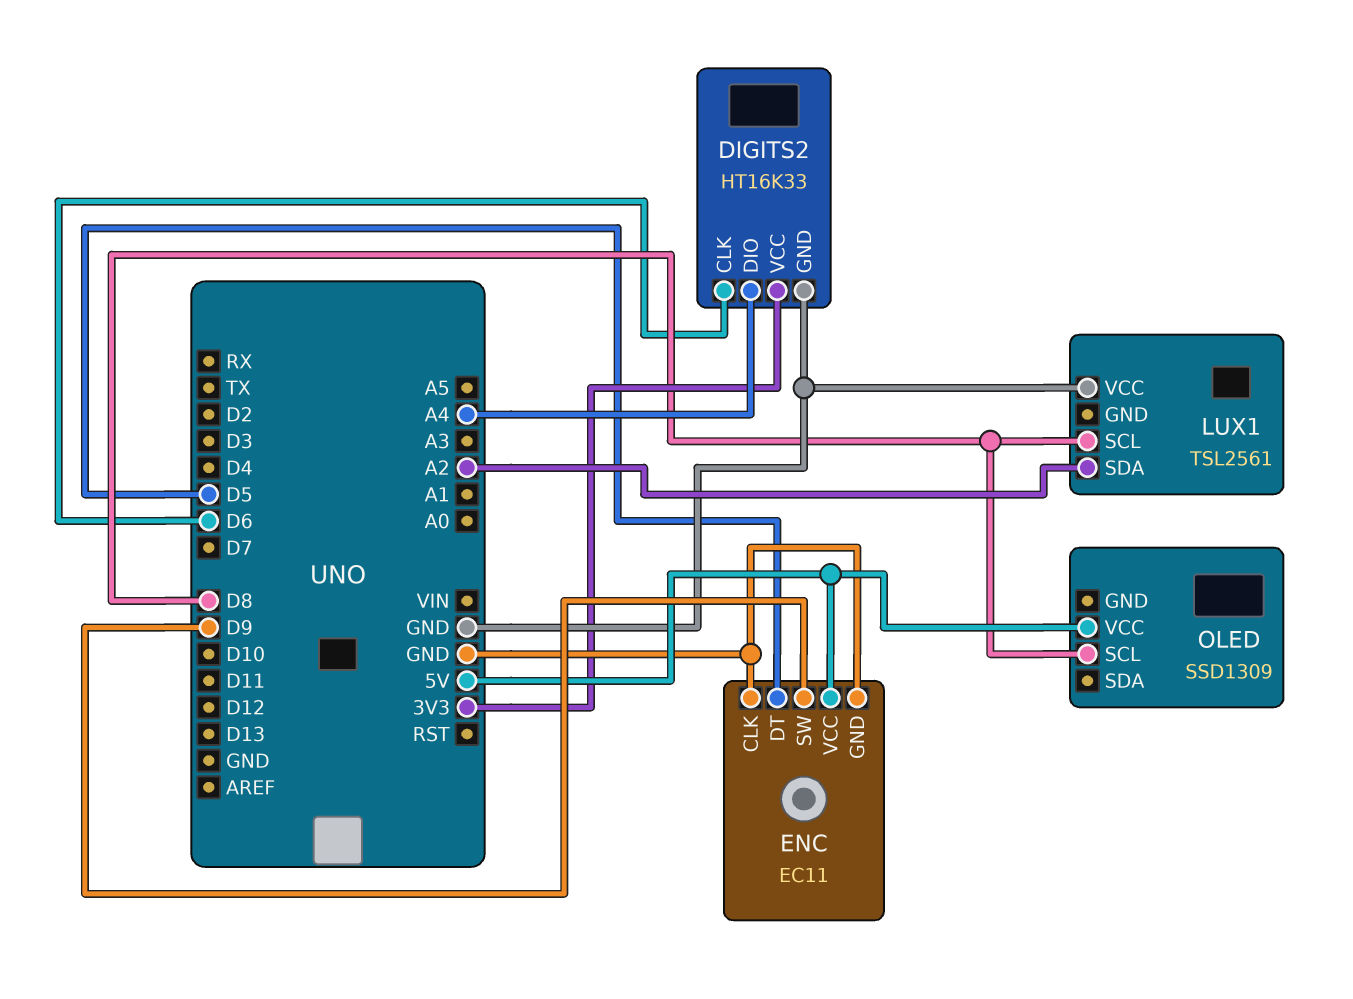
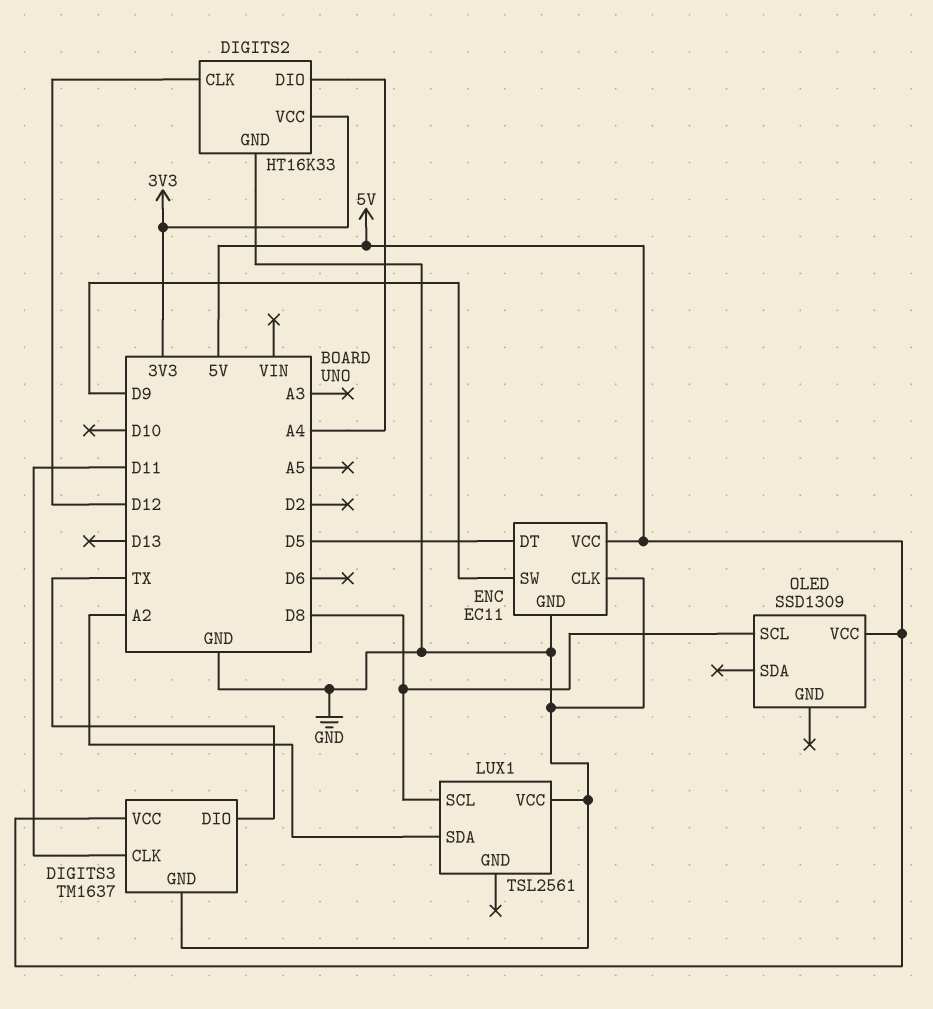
DIGITS2 pin CLK: D6 -> D12
DIGITS3: none -> TM1637
DIGITS3 pin CLK: none -> D11
DIGITS3 pin DIO: none -> TX
DIGITS3 pin GND: none -> GND
DIGITS3 pin VCC: none -> 5V

